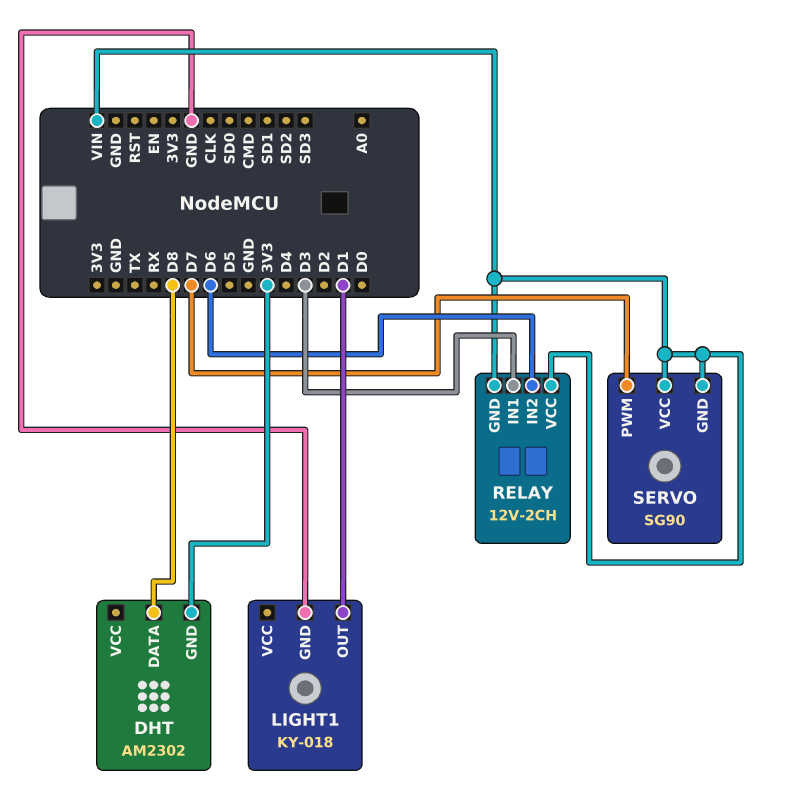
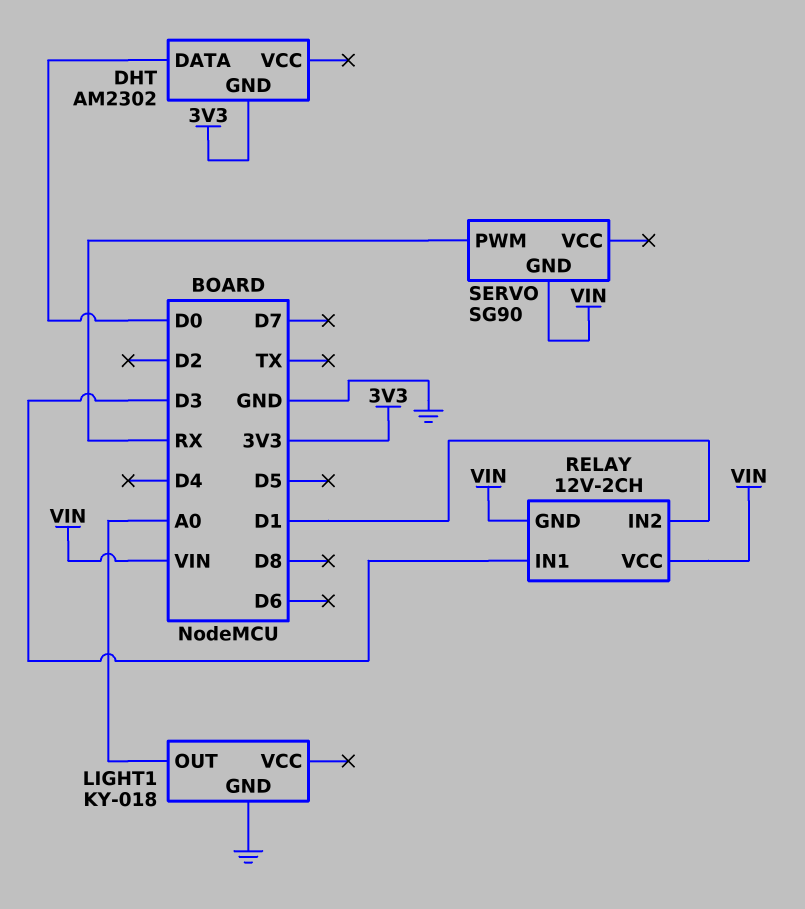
DHT pin DATA: D8 -> D0
LIGHT1 pin OUT: D1 -> A0
RELAY pin IN2: D6 -> D1
SERVO pin PWM: D7 -> RX
SERVO pin VCC: VIN -> none

